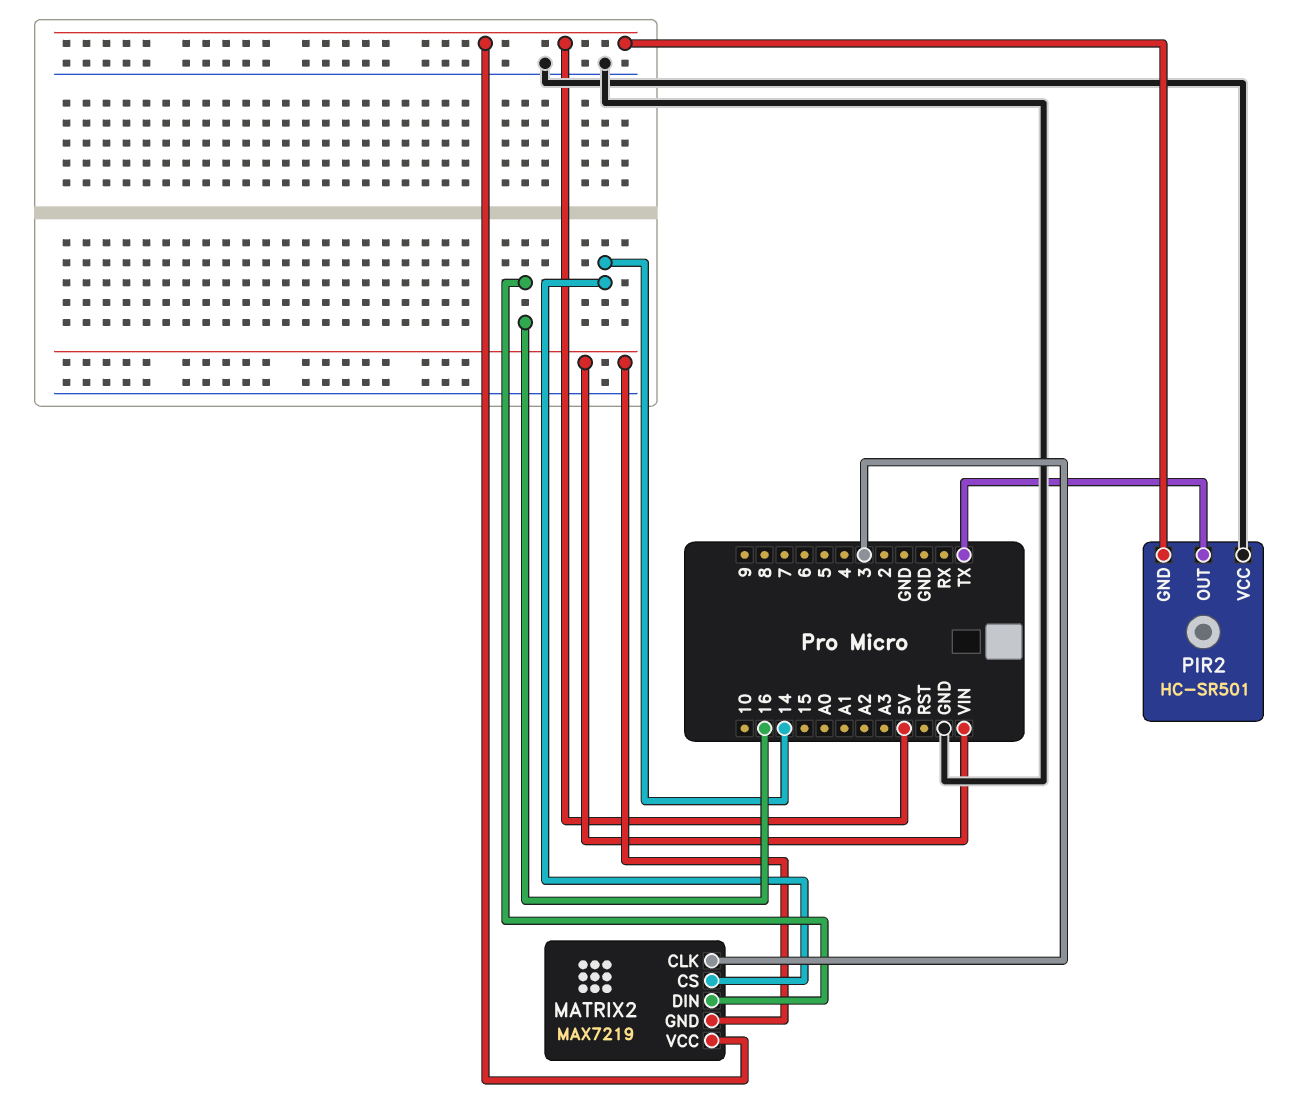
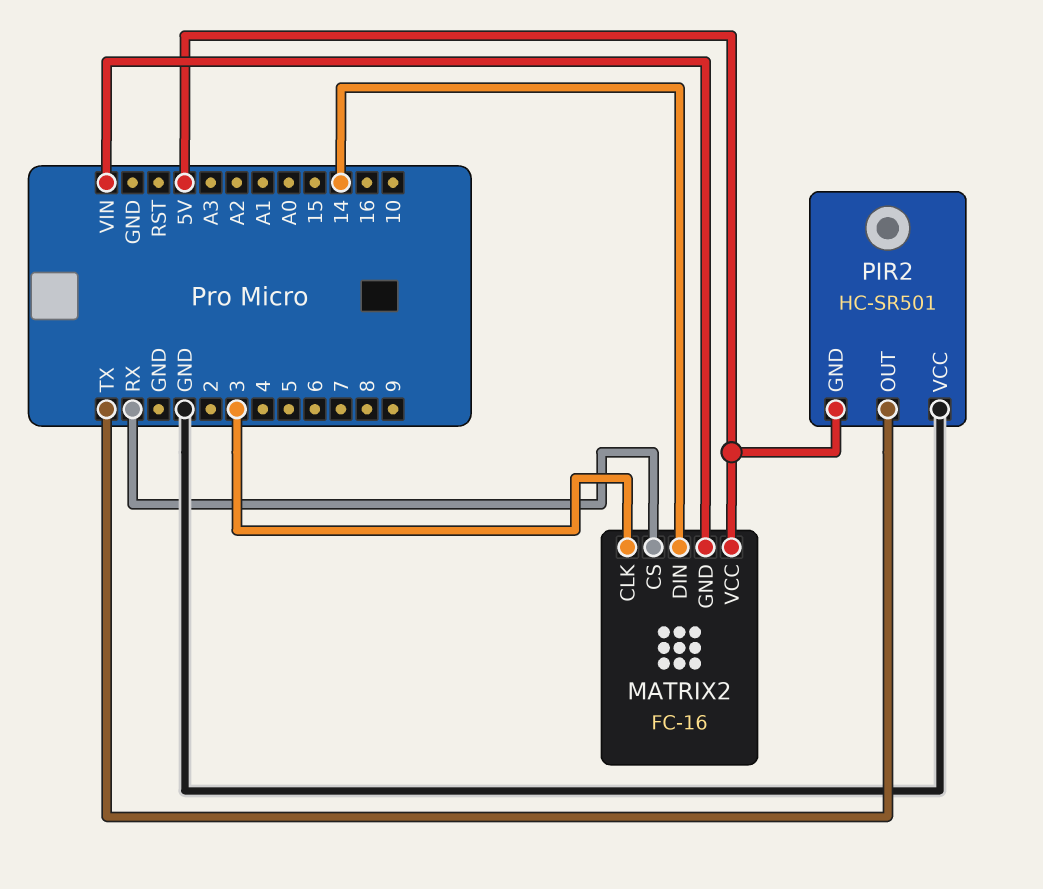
MATRIX2: MAX7219 -> FC-16
MATRIX2 pin CS: 14 -> RX
MATRIX2 pin DIN: 16 -> 14

